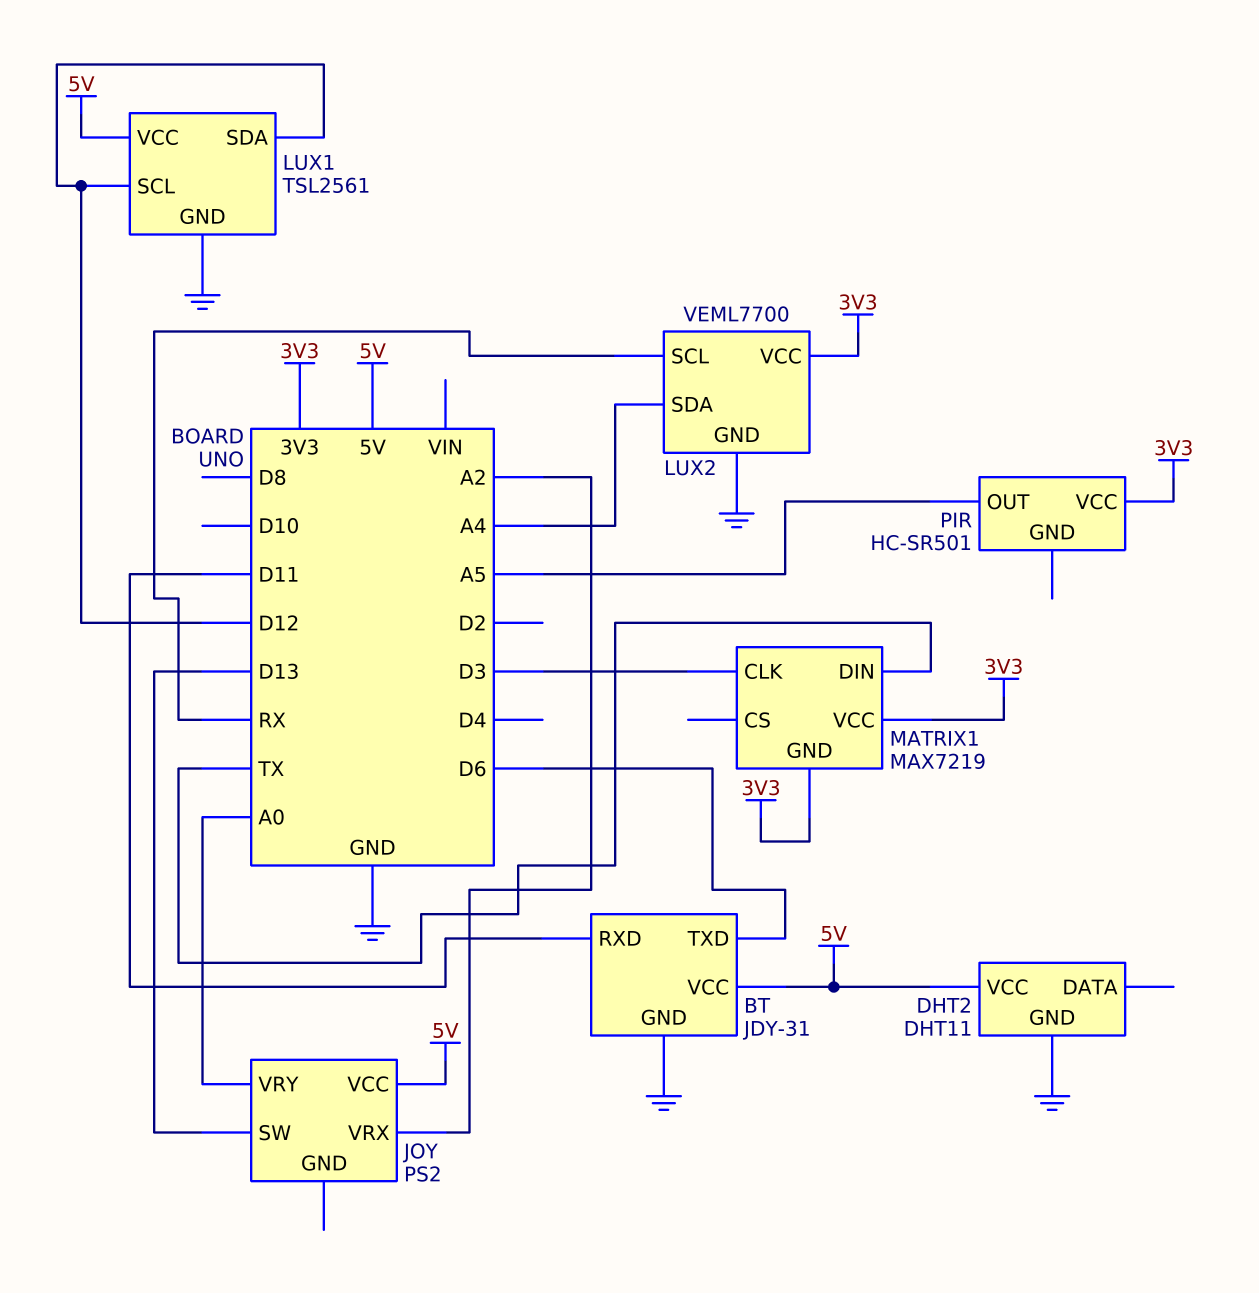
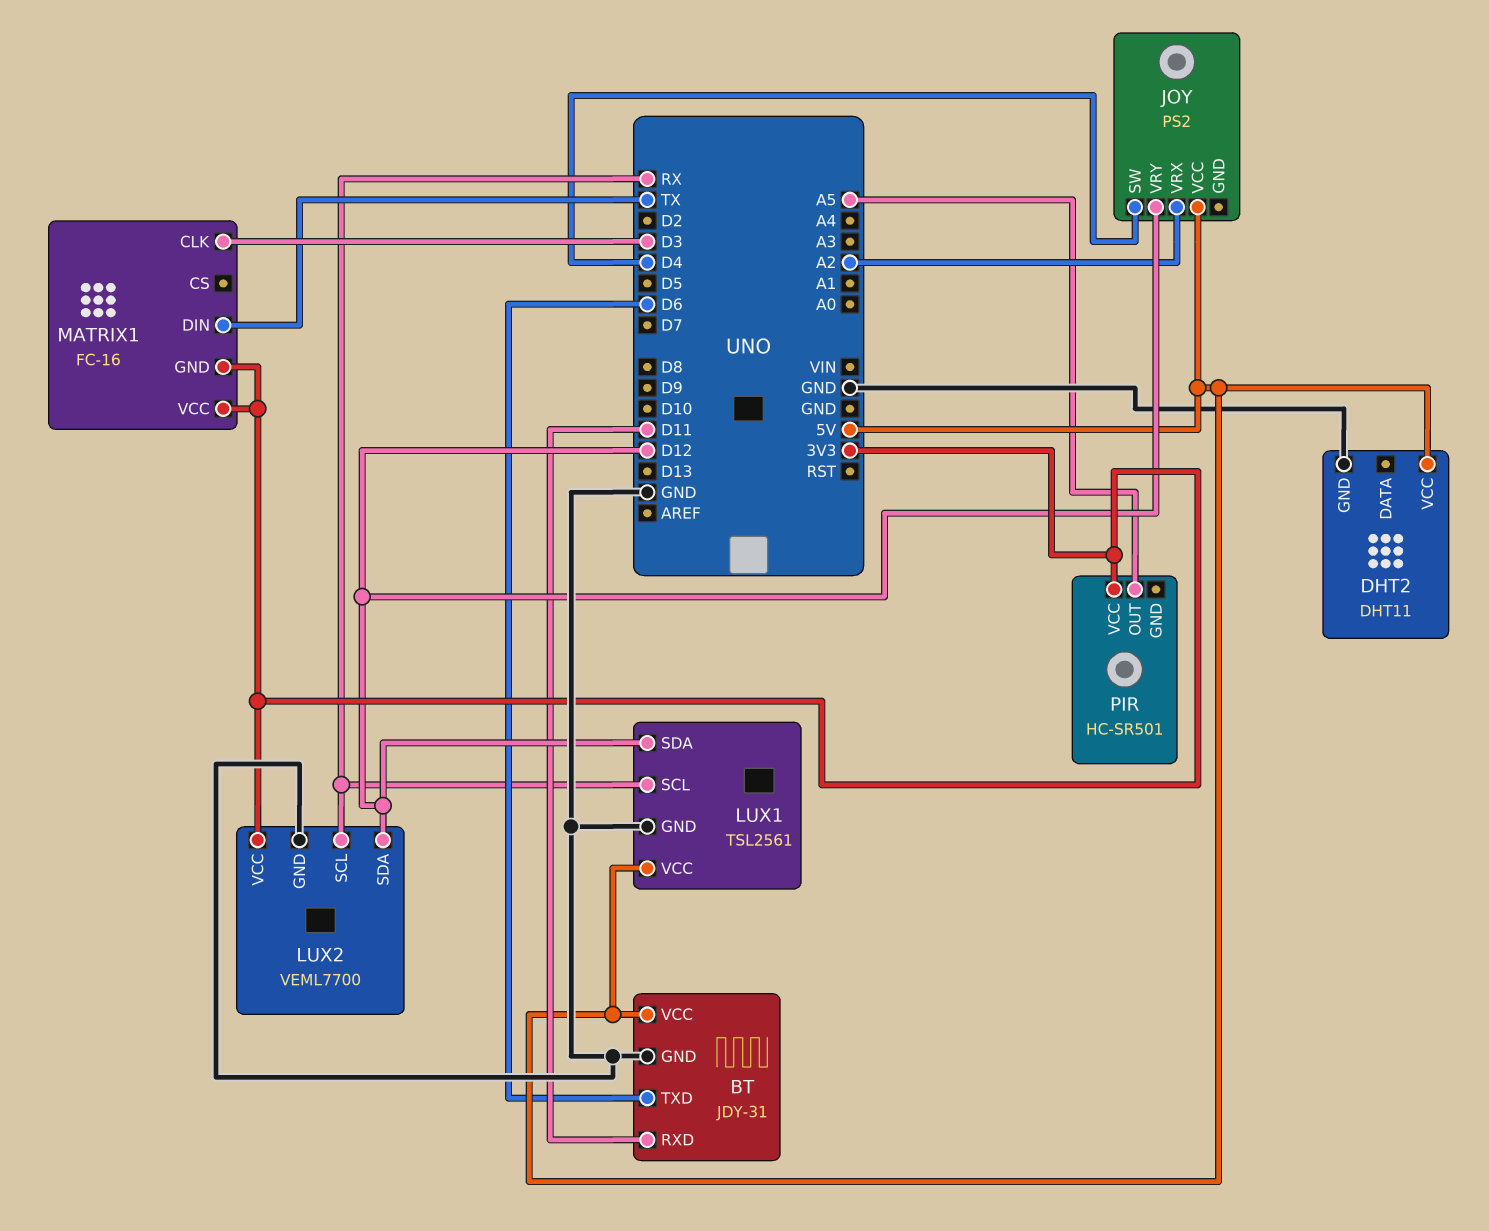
JOY pin SW: D13 -> D4
JOY pin VRY: A0 -> D12
LUX1 pin SCL: D12 -> RX
LUX2 pin SDA: A4 -> D12
MATRIX1: MAX7219 -> FC-16

